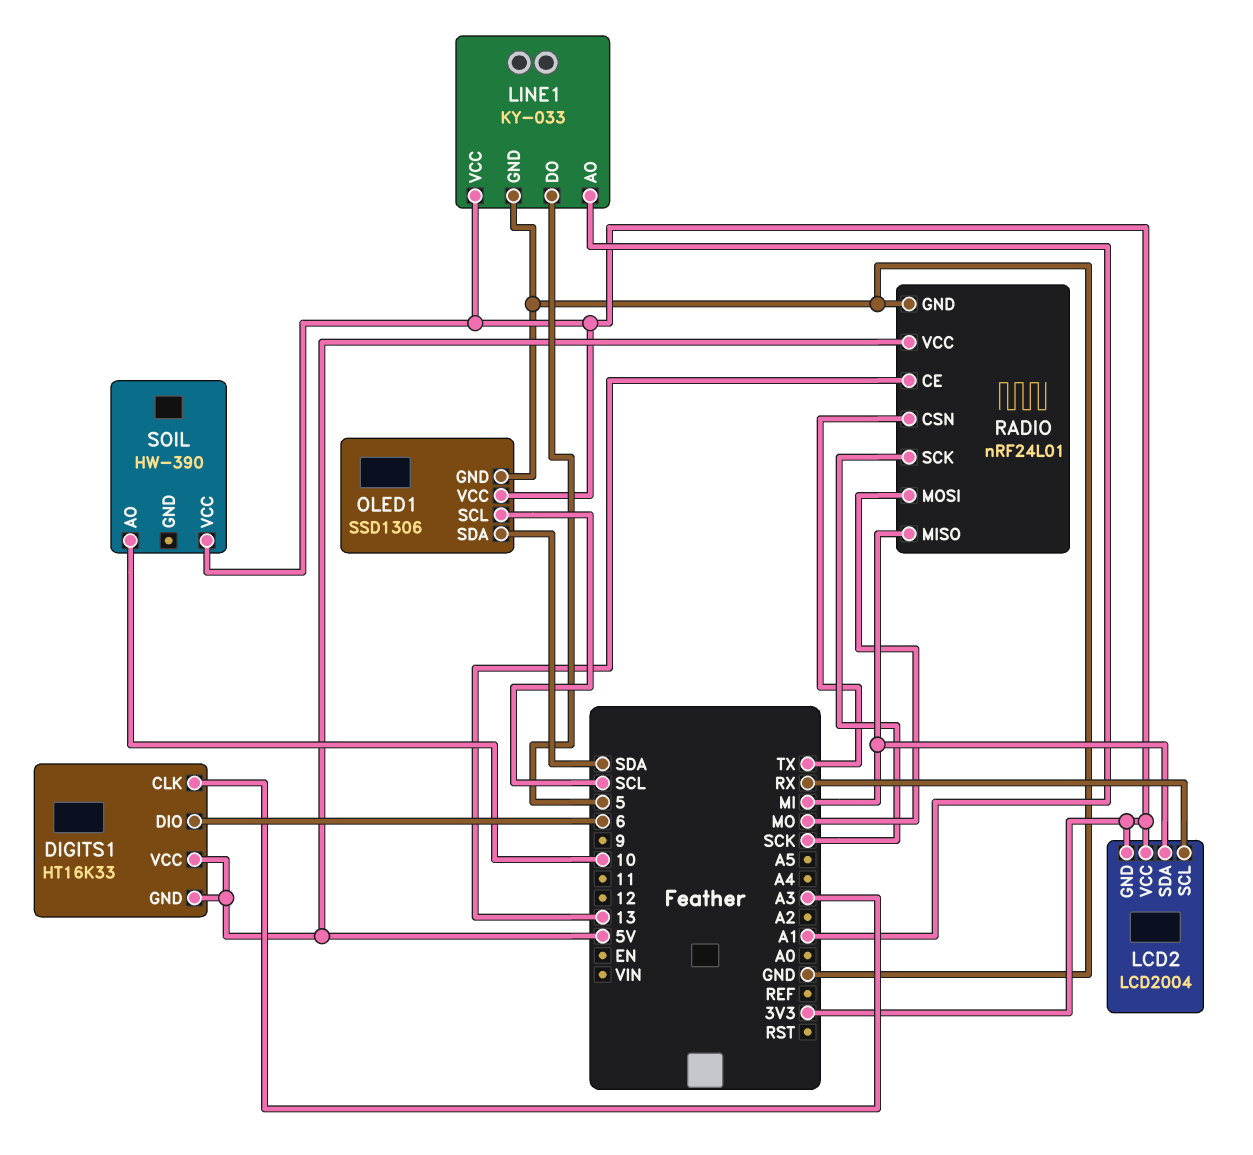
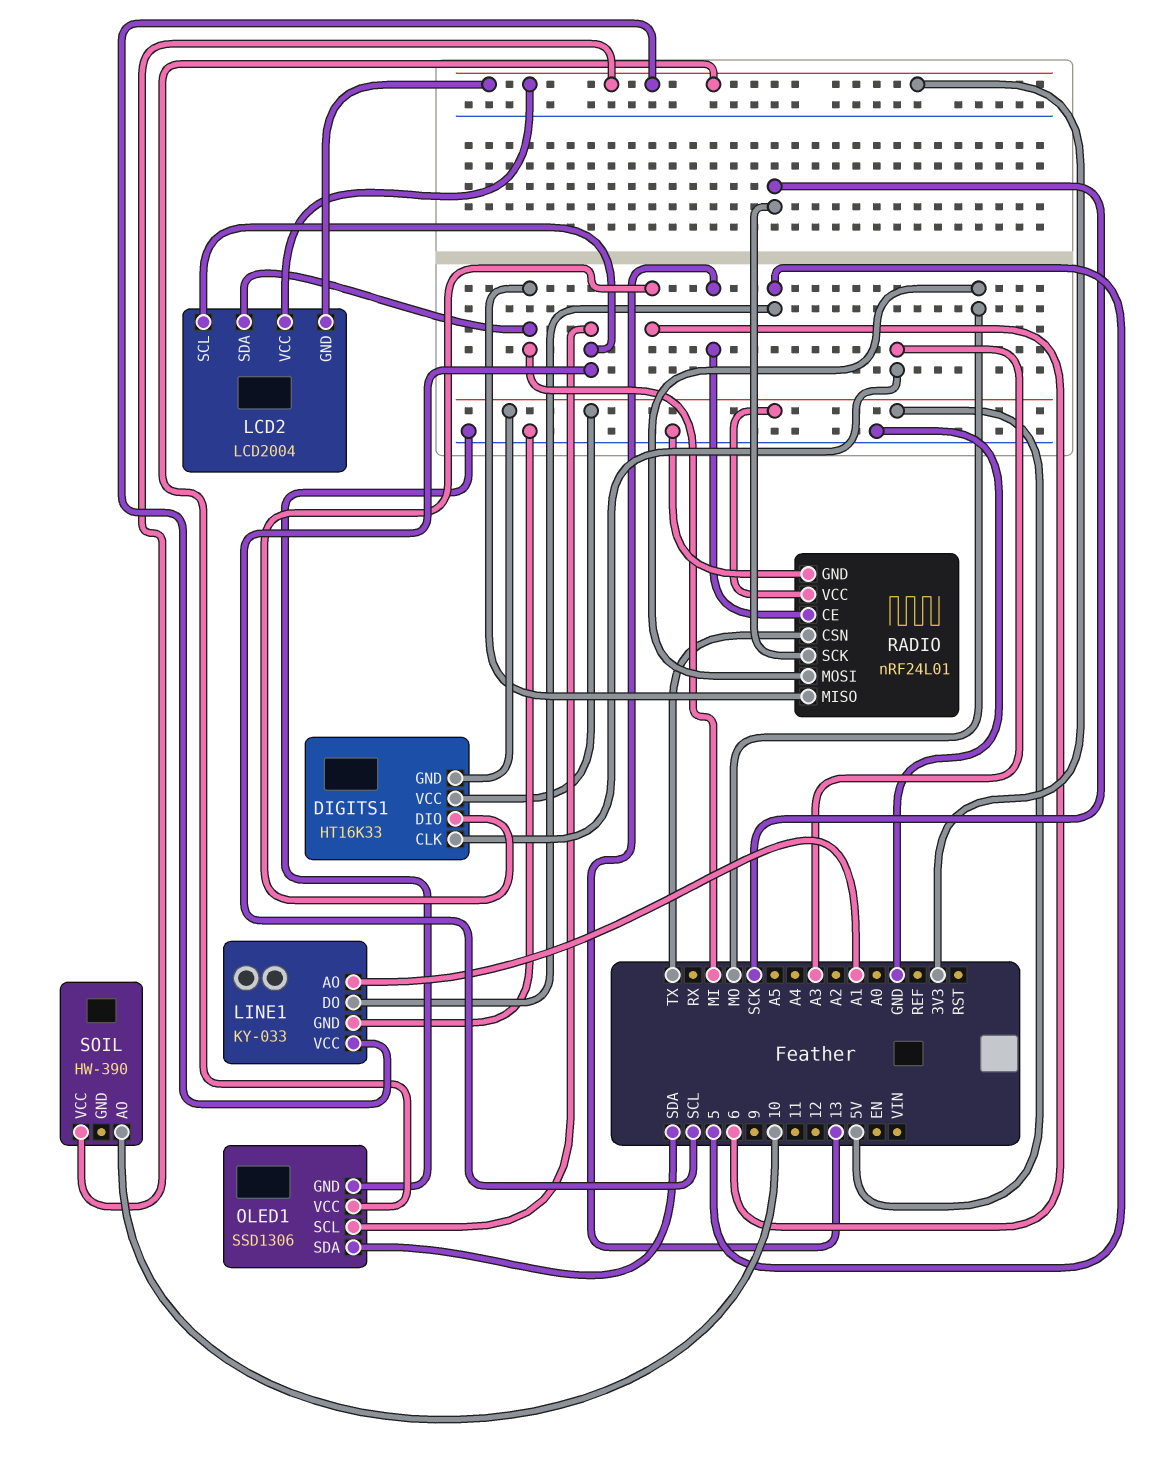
LCD2 pin SCL: RX -> SCL

